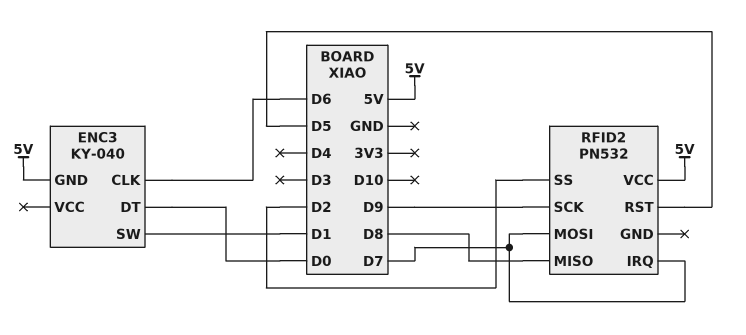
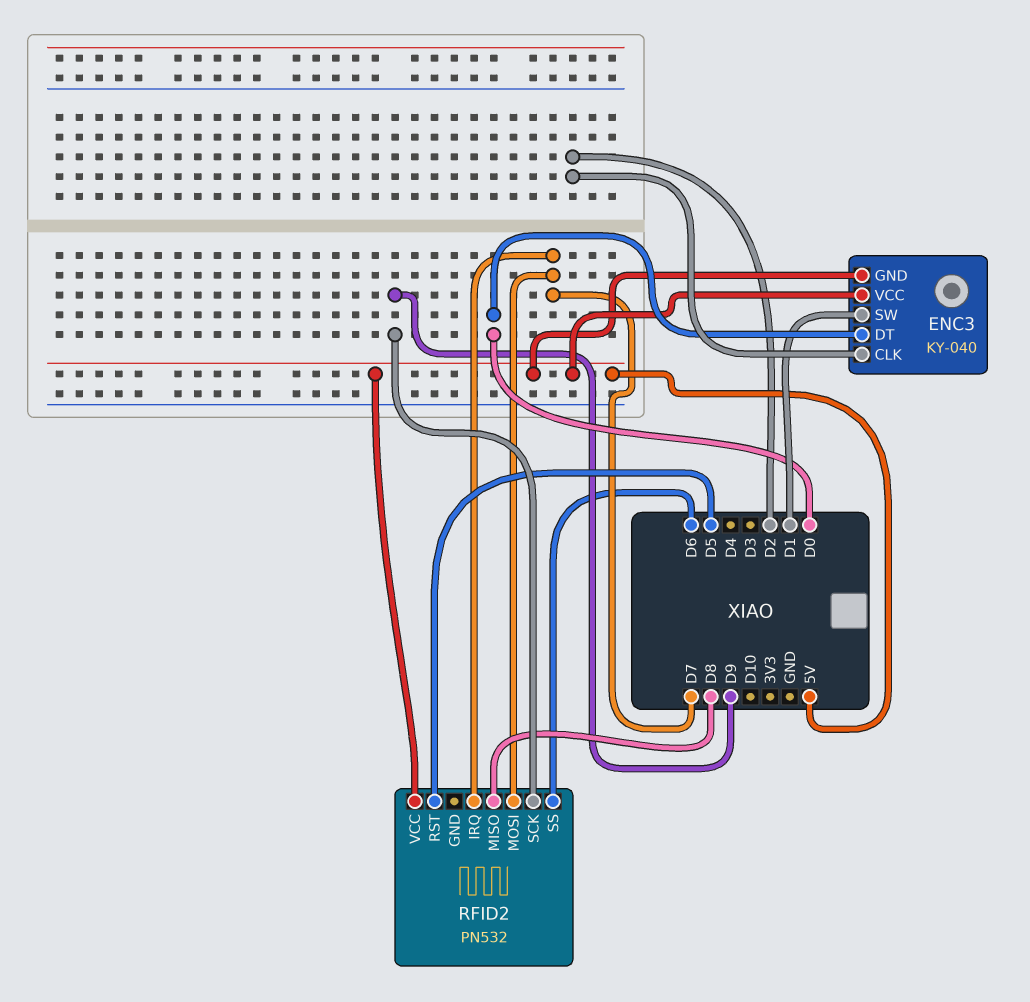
ENC3 pin CLK: D6 -> D2
ENC3 pin VCC: none -> 5V
RFID2 pin SS: D2 -> D6

